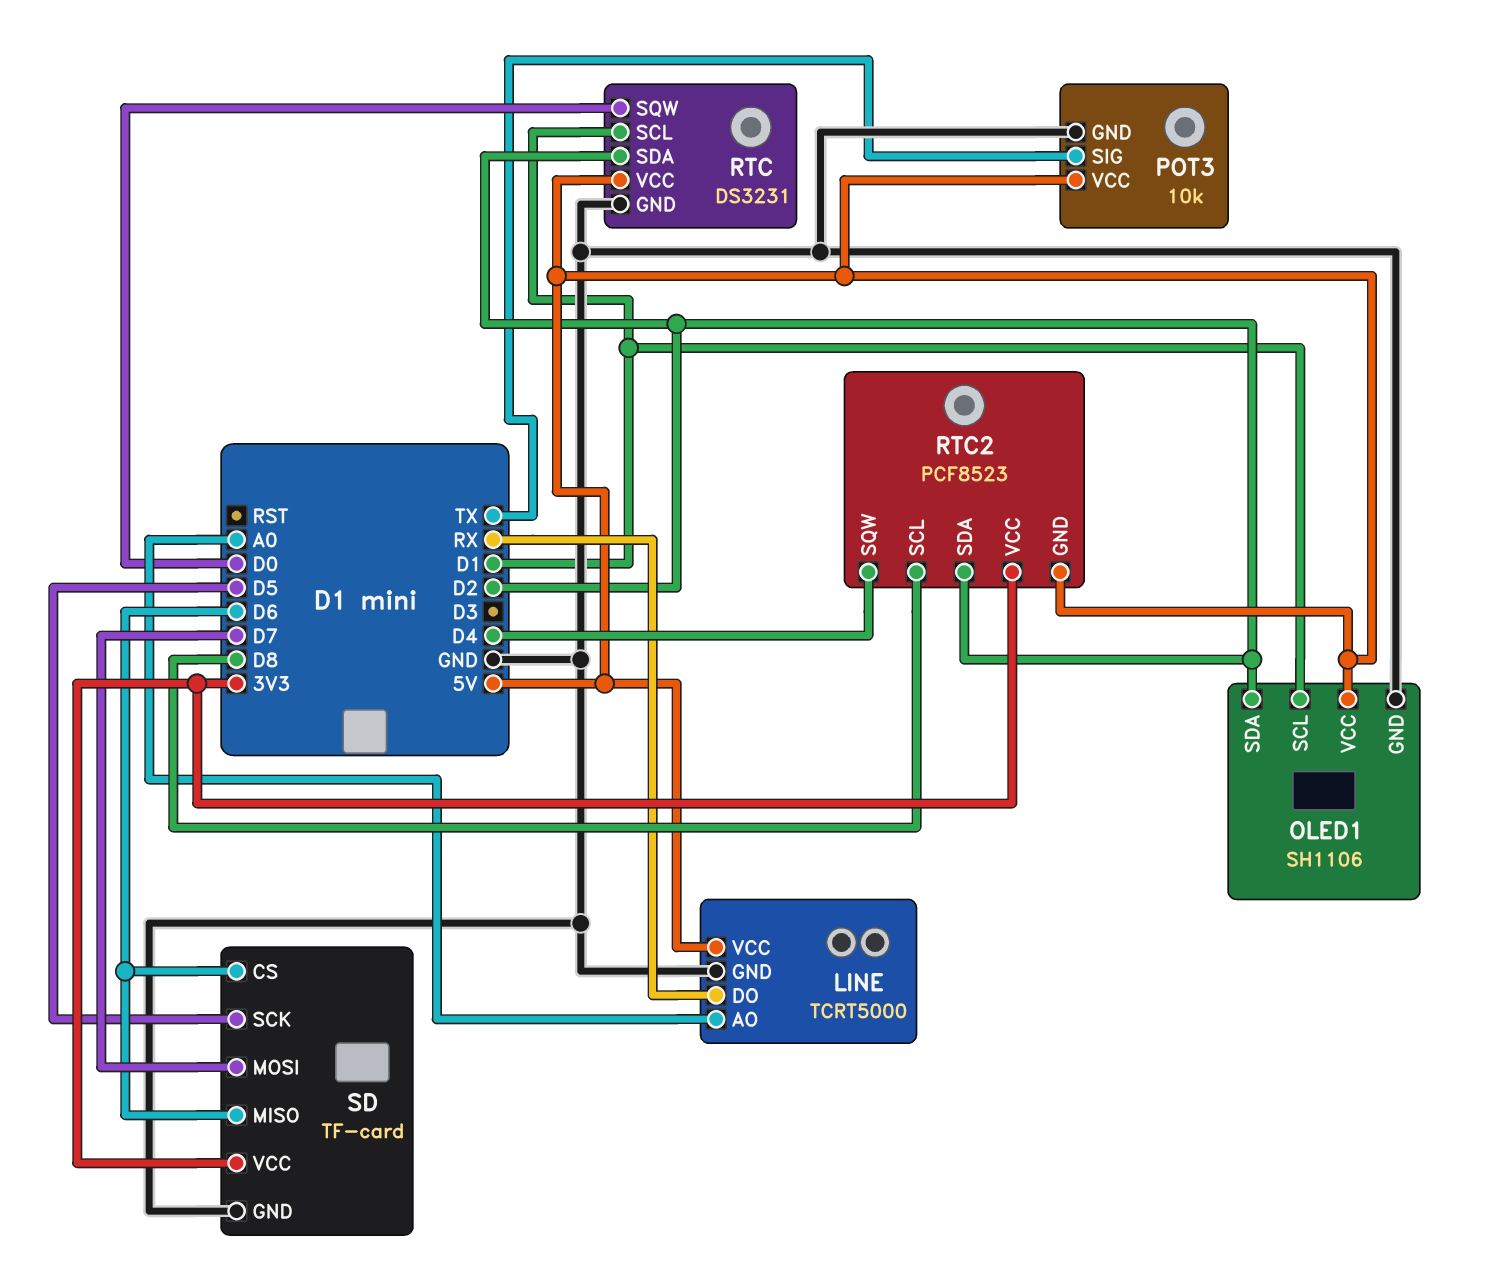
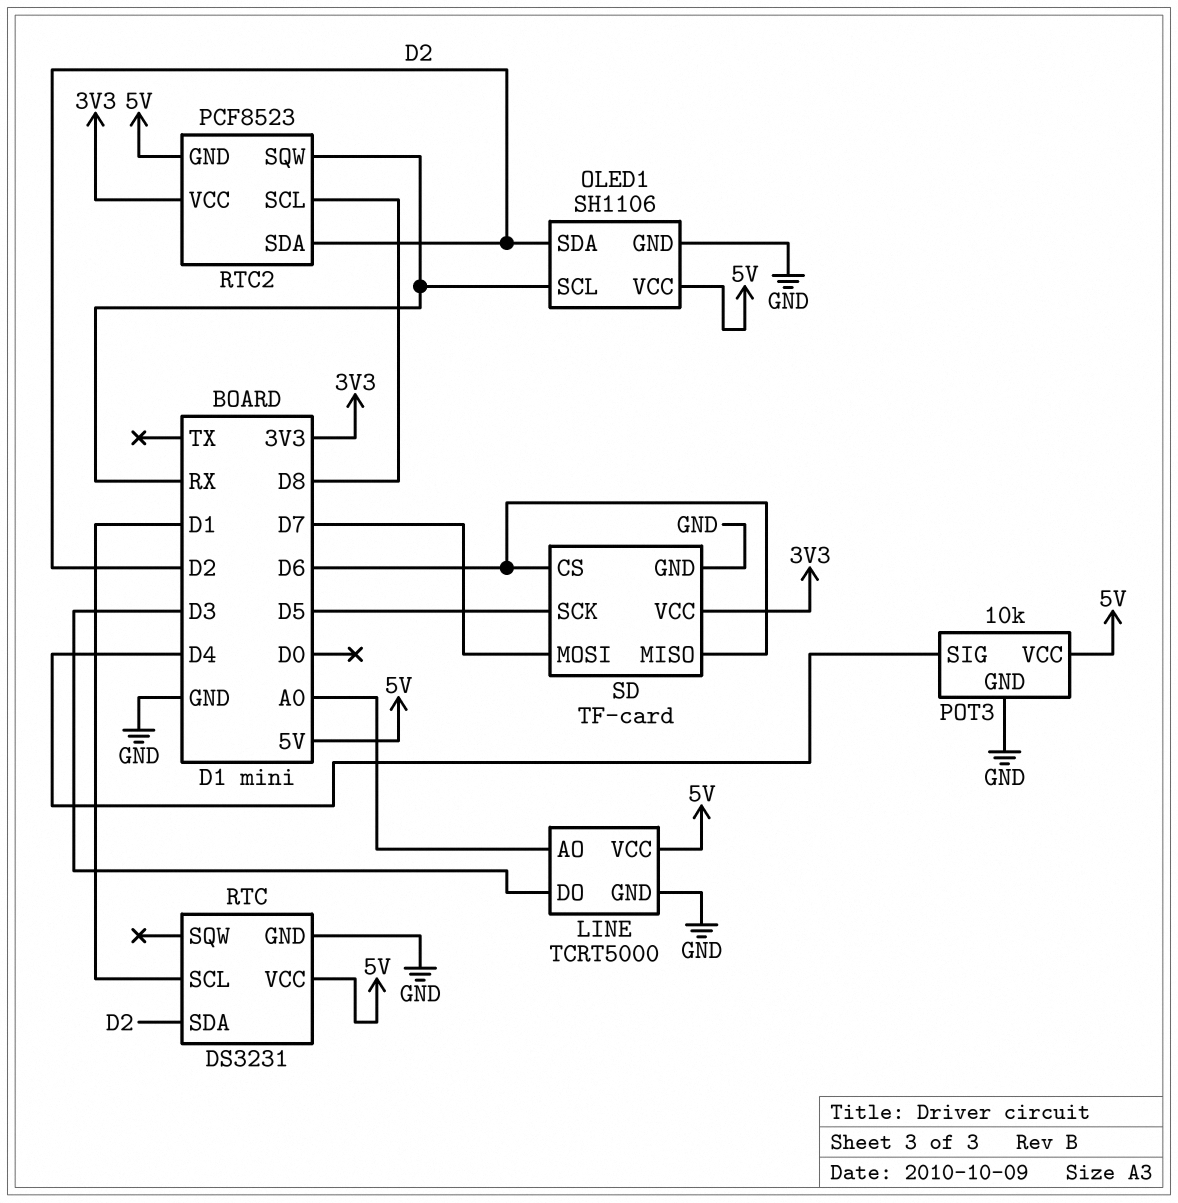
LINE pin DO: RX -> D3
OLED1 pin SCL: D1 -> RX
POT3 pin SIG: TX -> D4
RTC pin SQW: D0 -> none
RTC2 pin SQW: D4 -> RX

